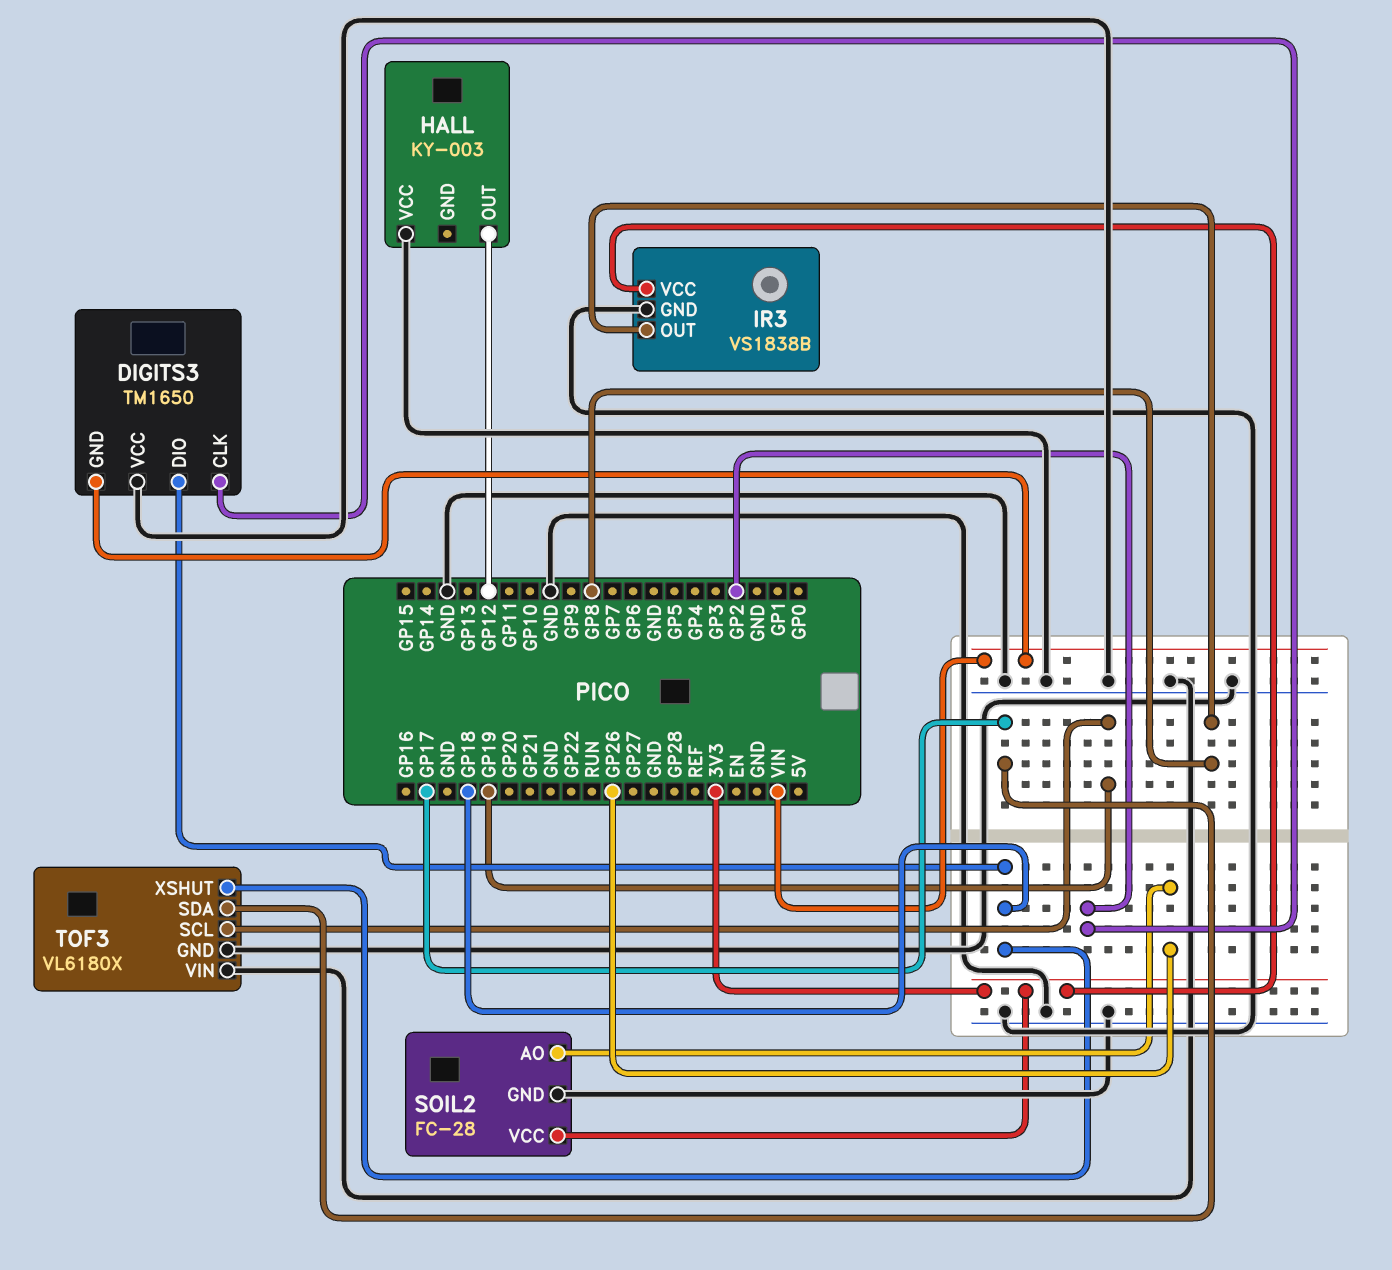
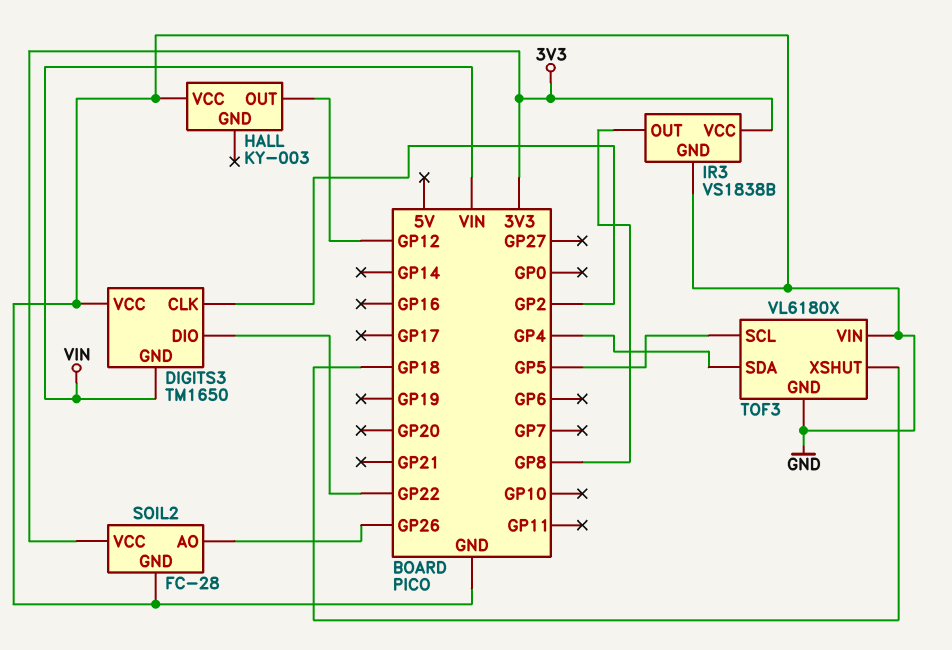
DIGITS3 pin DIO: GP18 -> GP22
TOF3 pin SCL: GP19 -> GP5
TOF3 pin SDA: GP17 -> GP4

